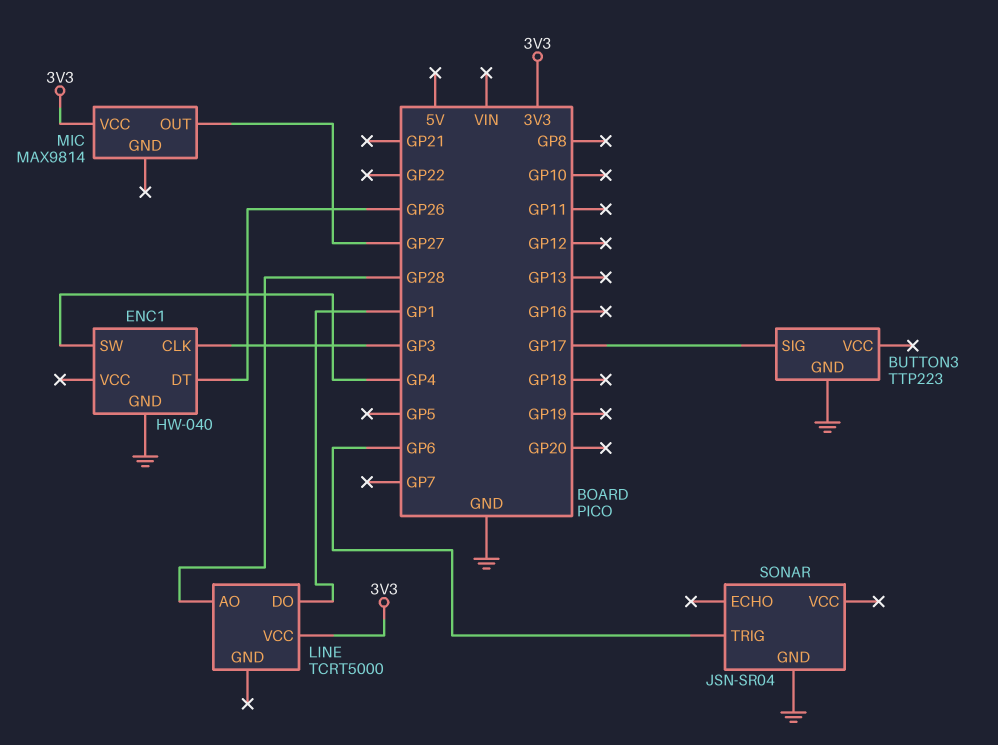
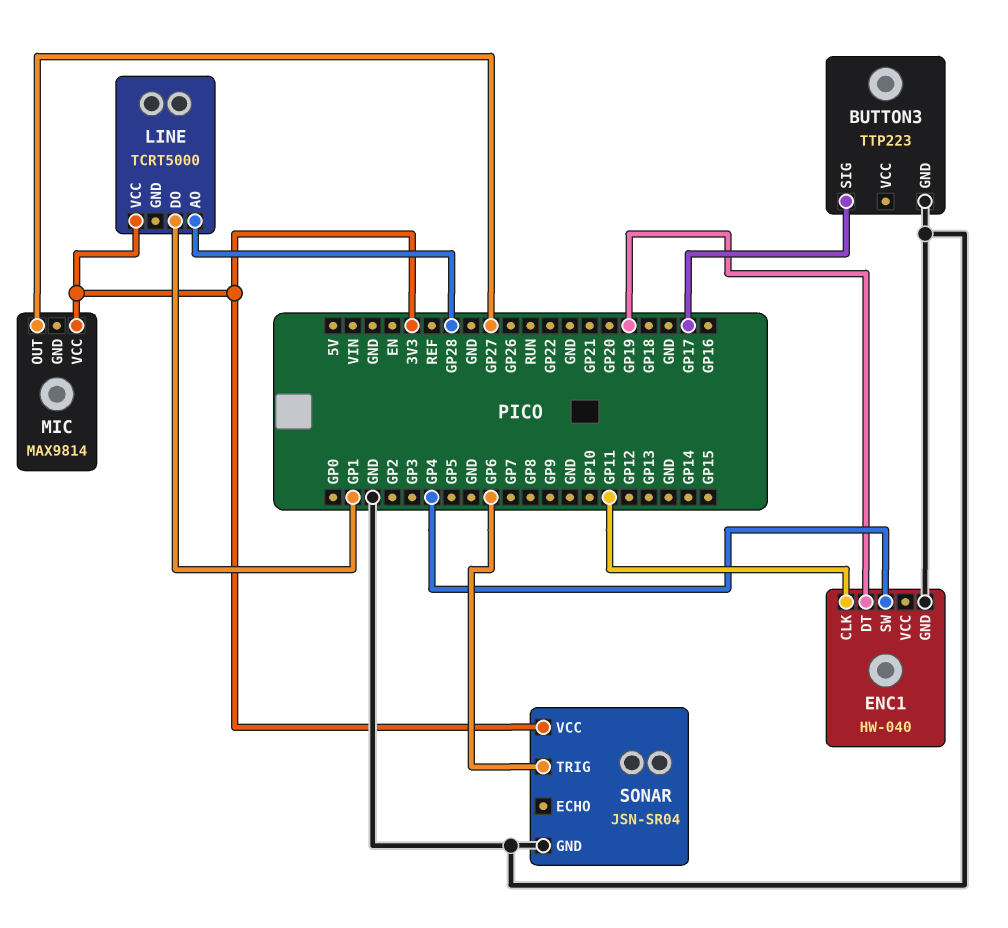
ENC1 pin CLK: GP3 -> GP11
ENC1 pin DT: GP26 -> GP19
SONAR pin VCC: none -> 3V3

